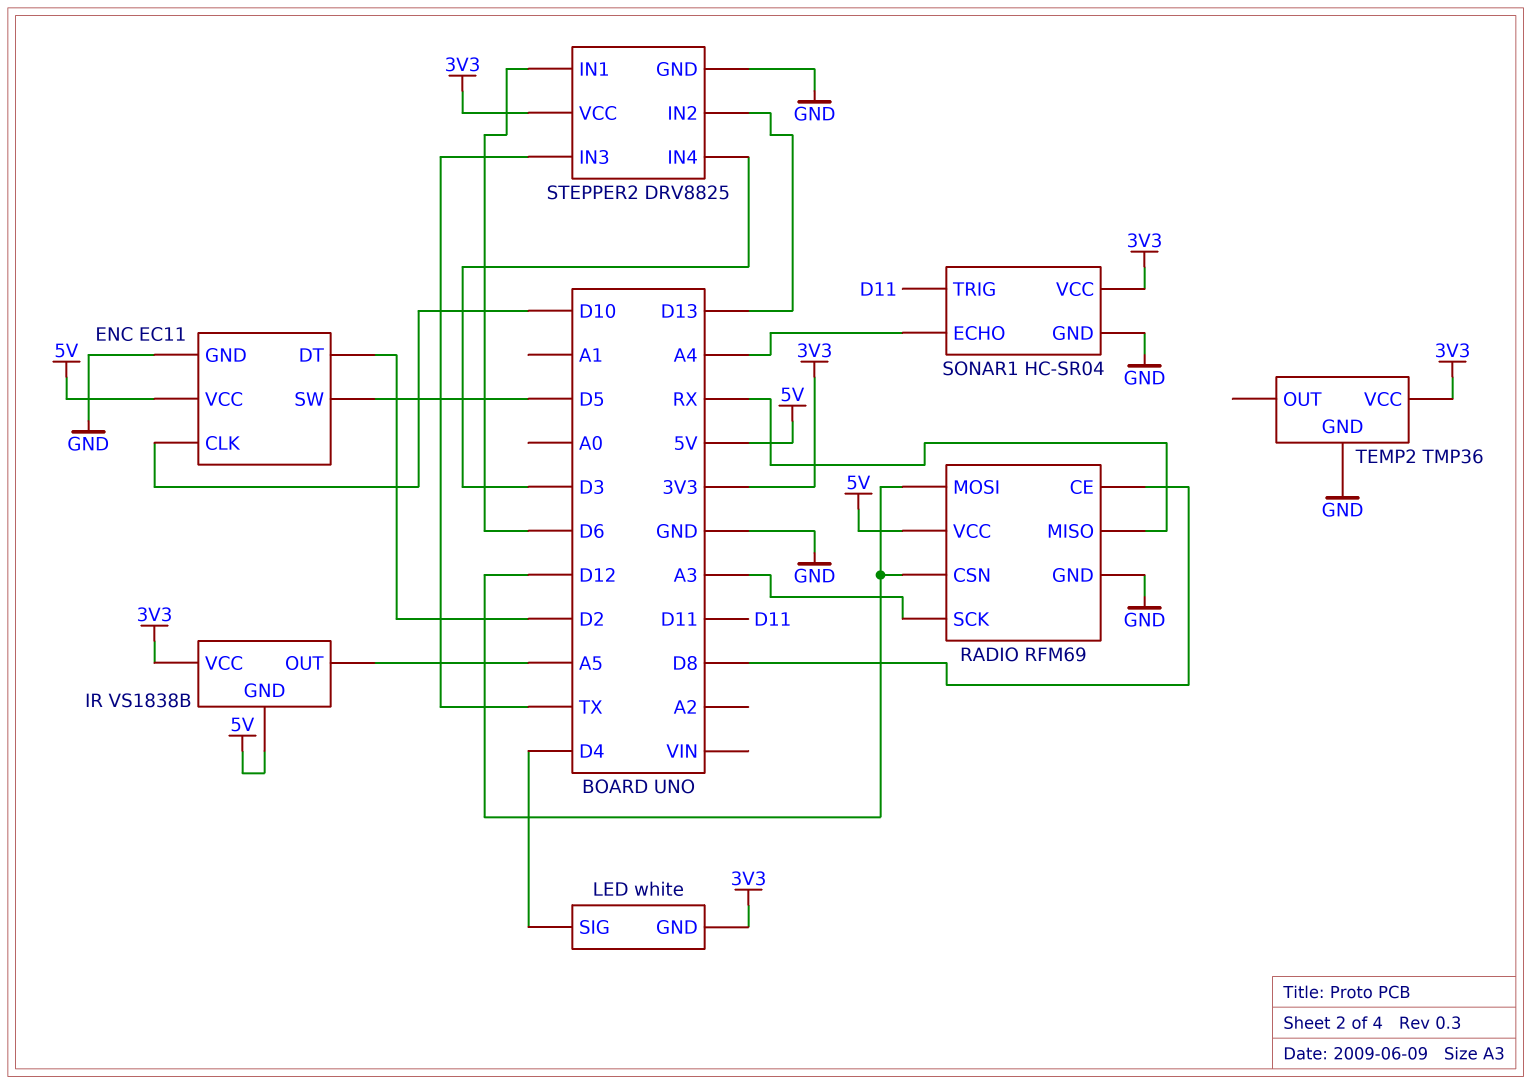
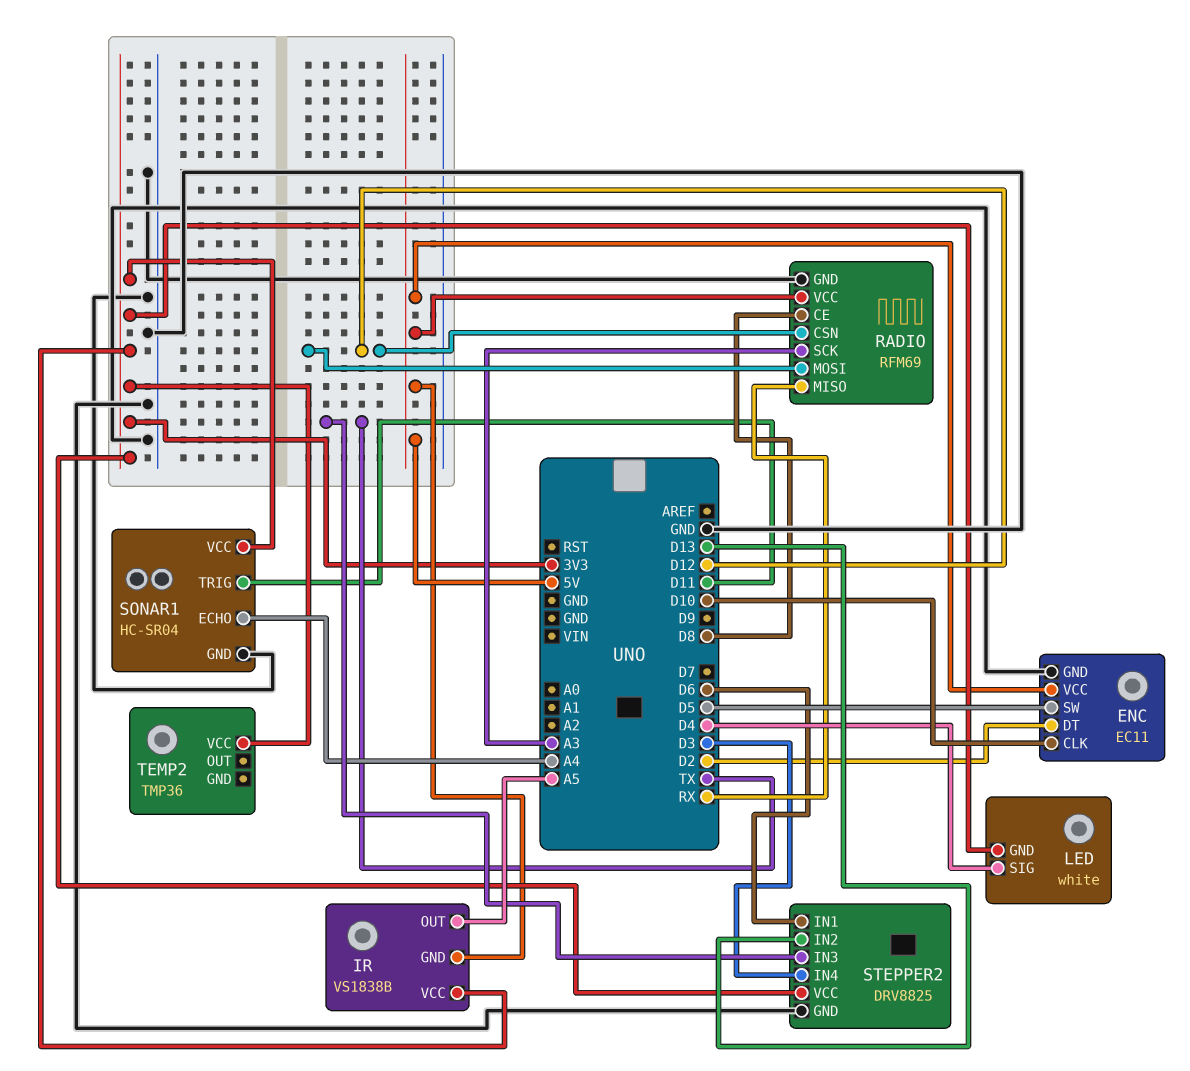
TEMP2 pin GND: GND -> none

